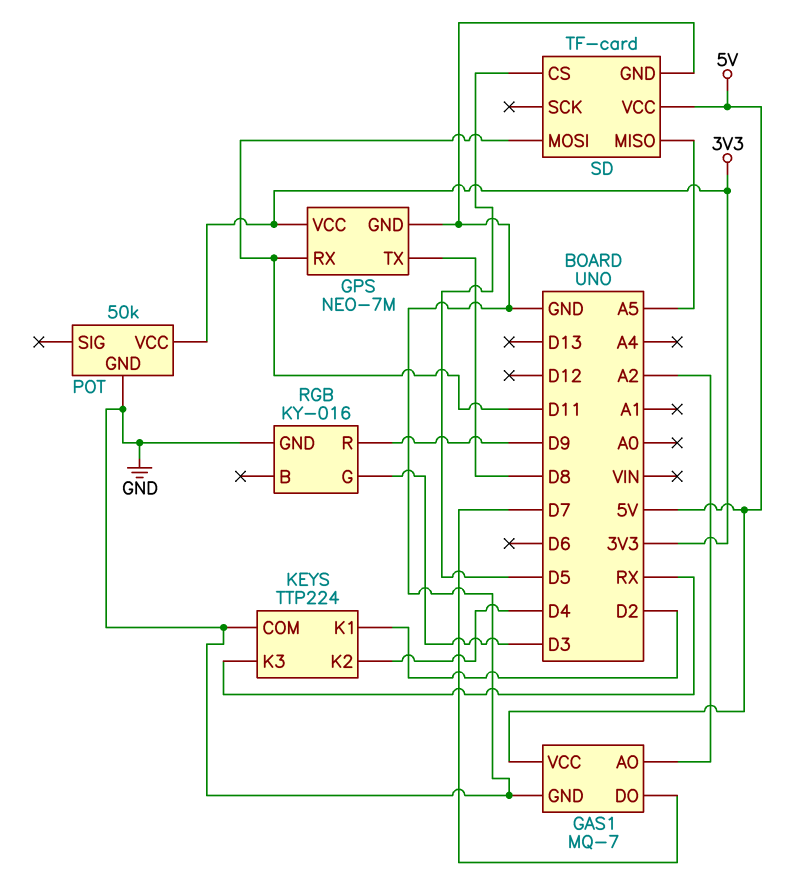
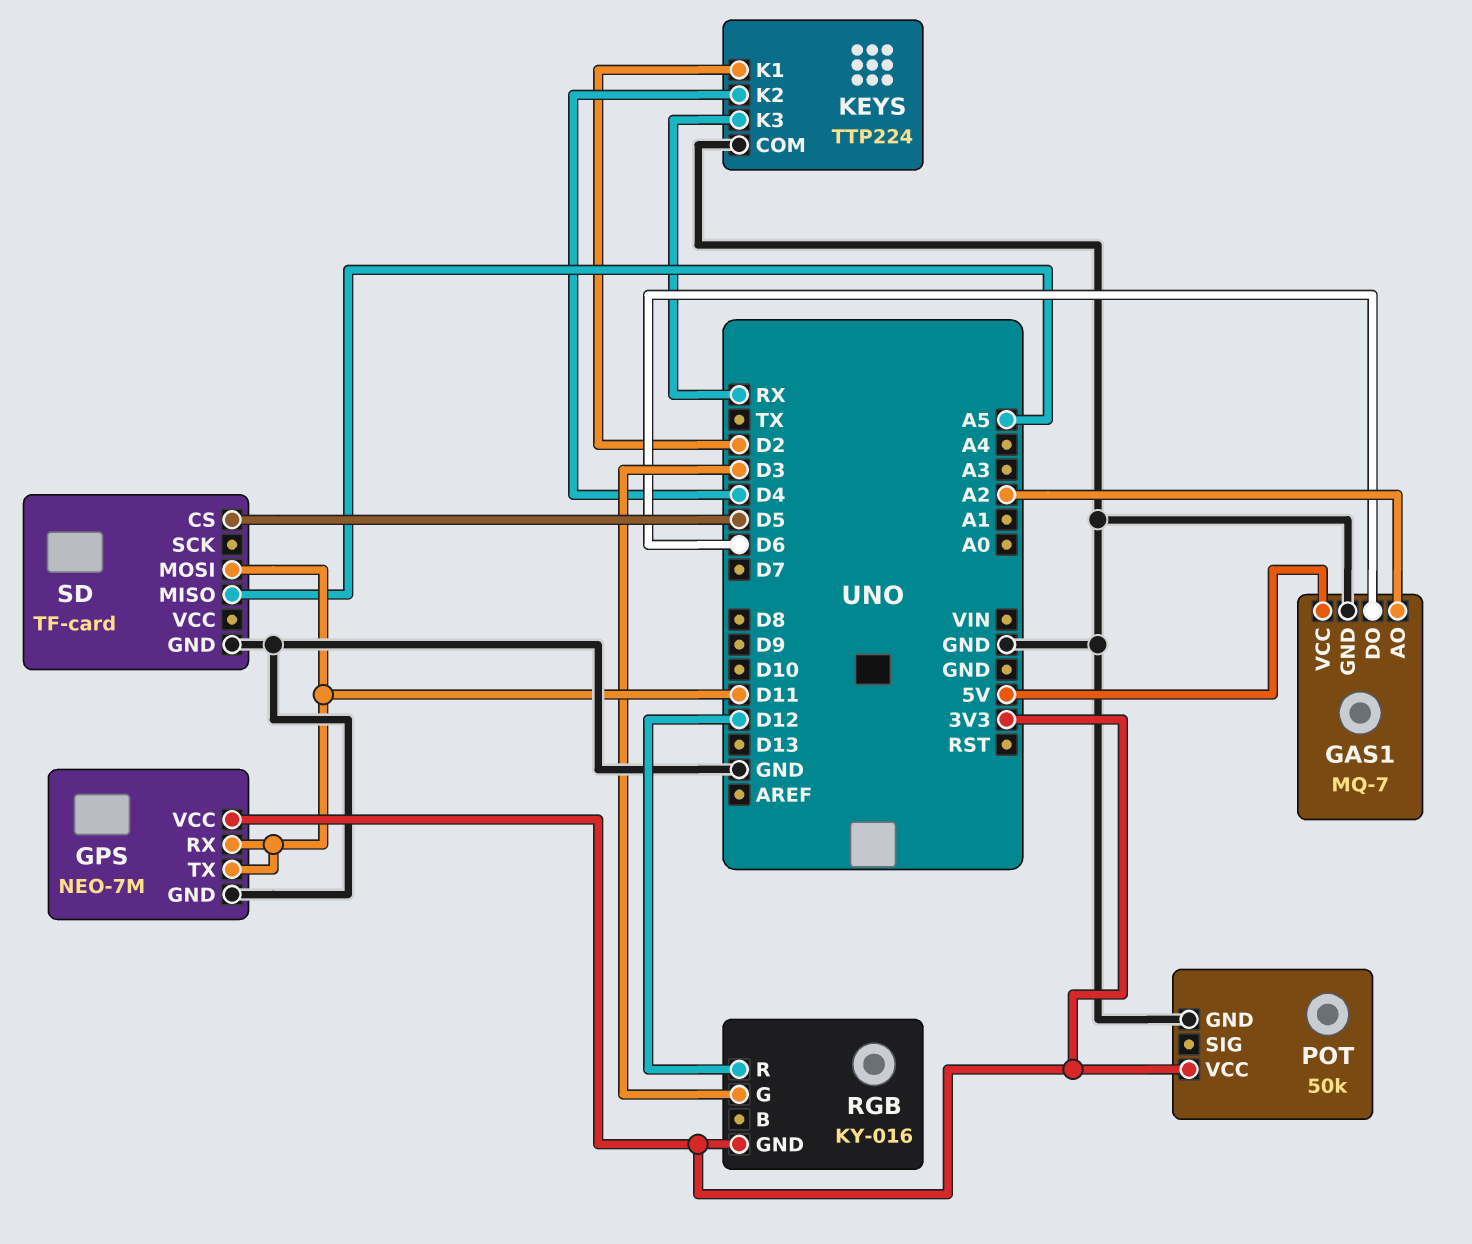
GAS1 pin DO: D7 -> D6
GPS pin TX: D8 -> D11
RGB pin GND: GND -> 3V3
RGB pin R: D9 -> D12
SD pin VCC: 5V -> none

